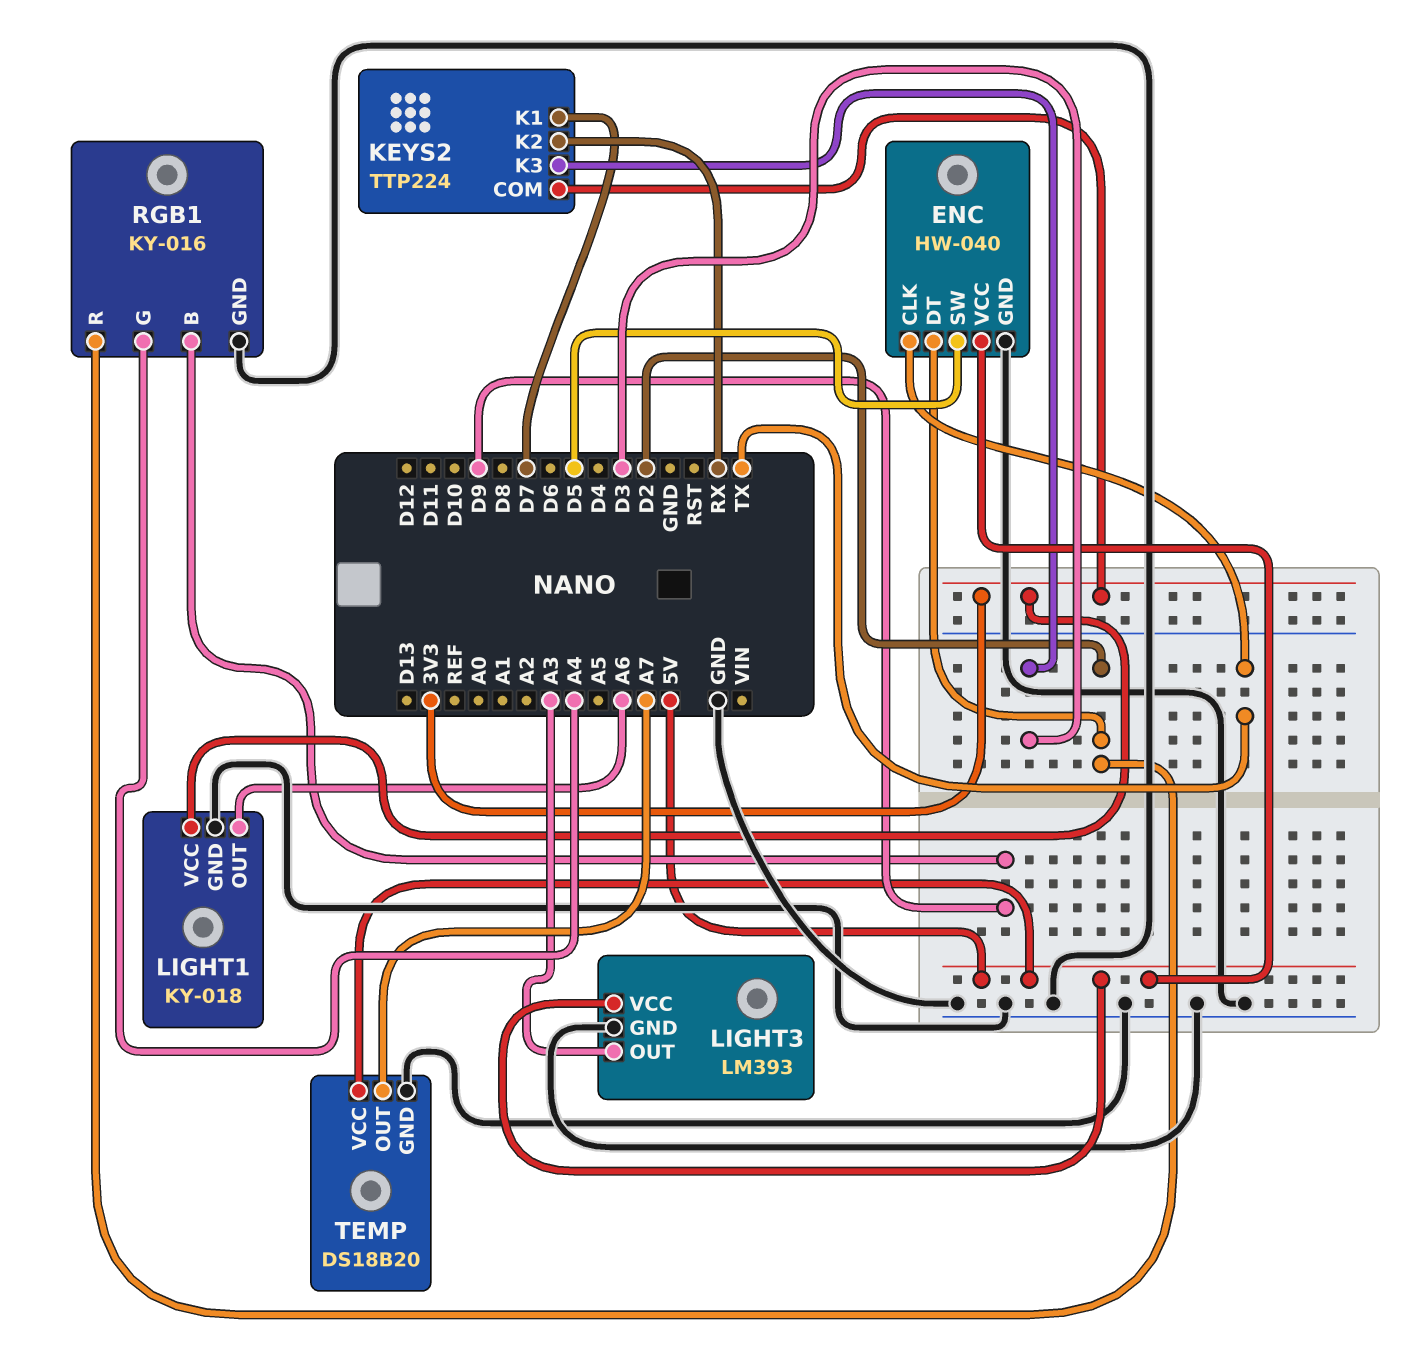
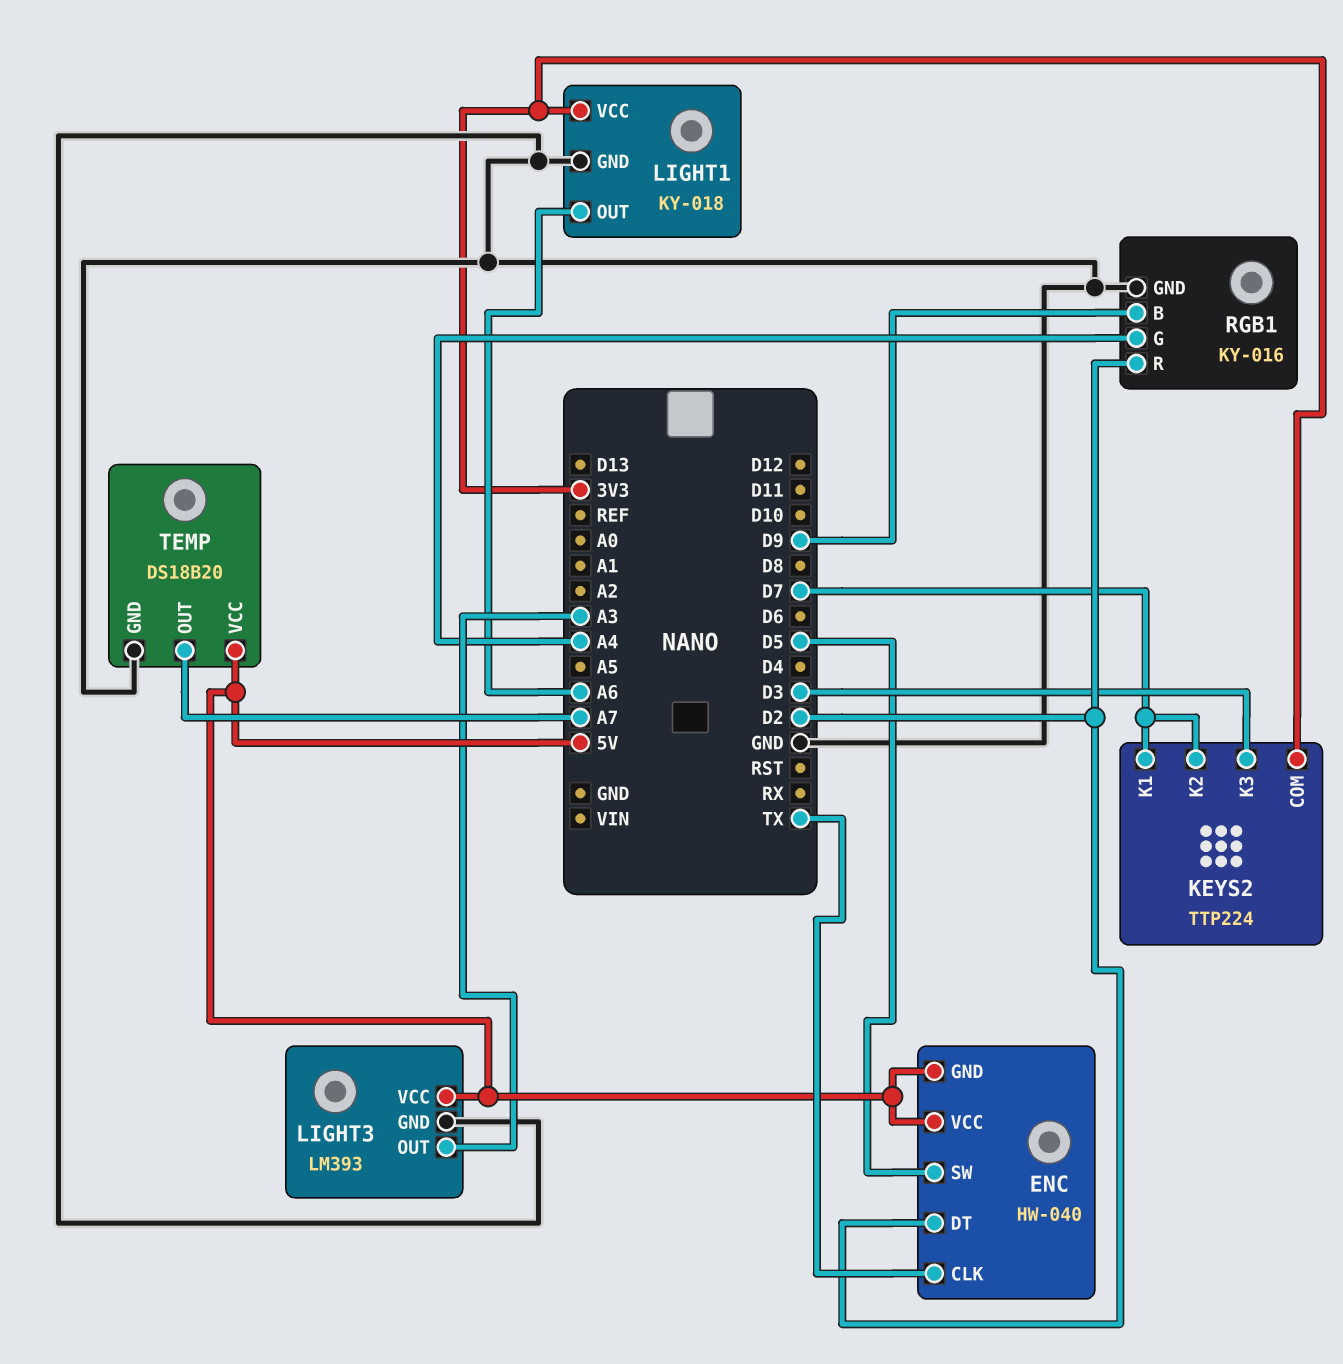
ENC pin GND: GND -> 5V
KEYS2 pin K2: RX -> D7

